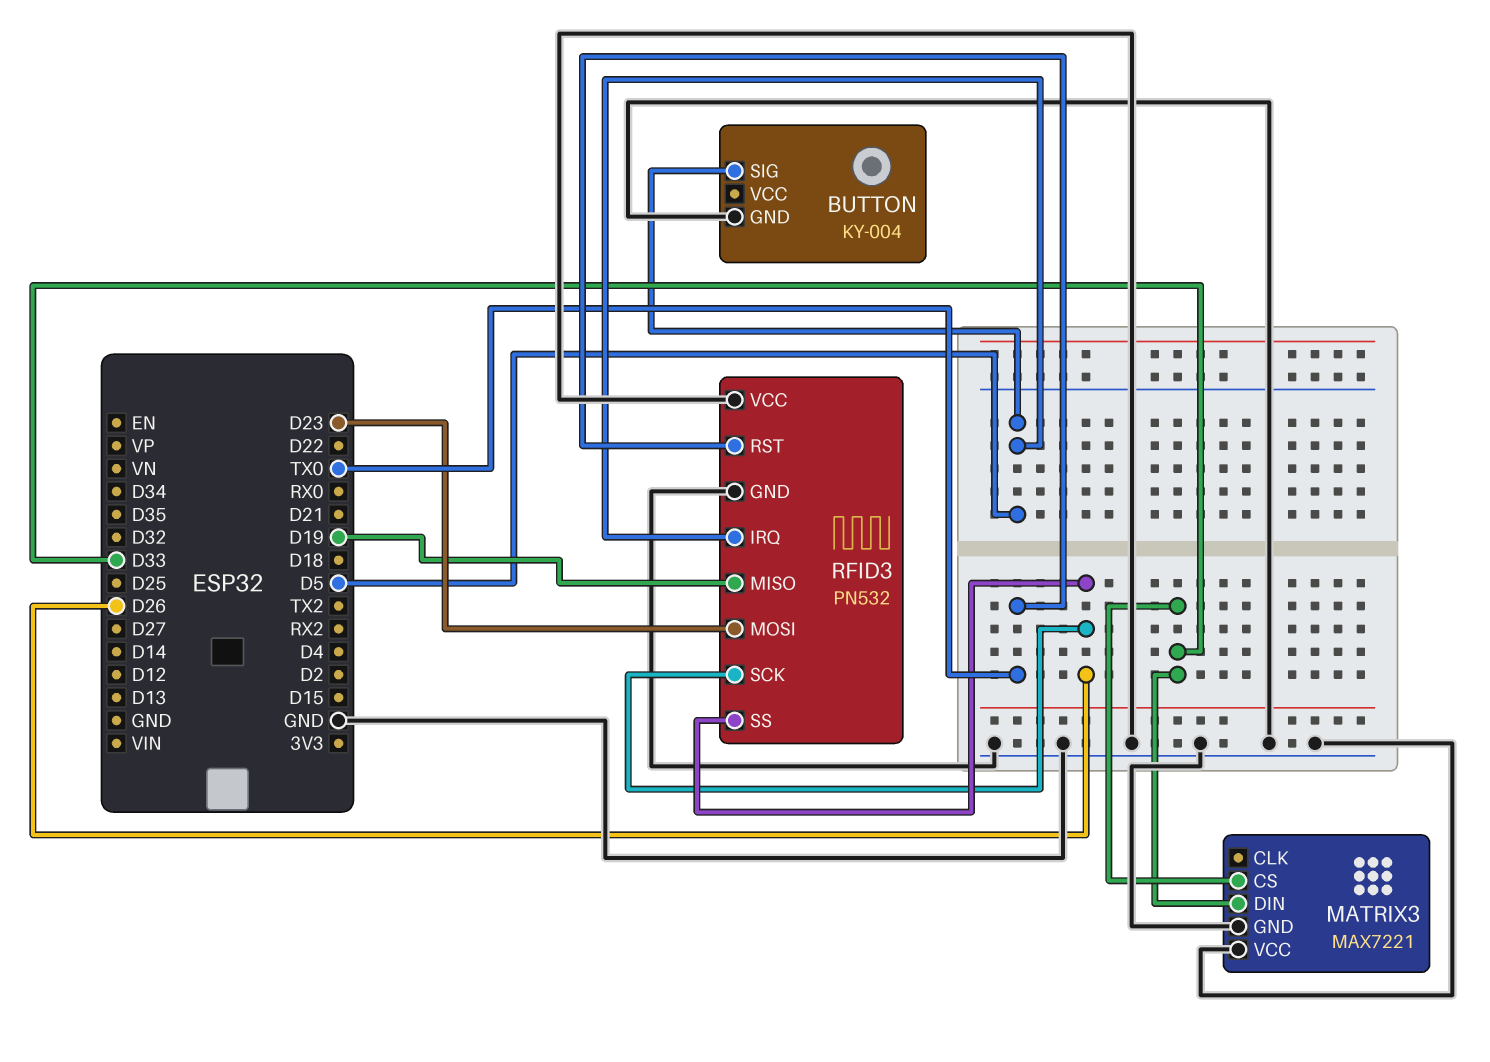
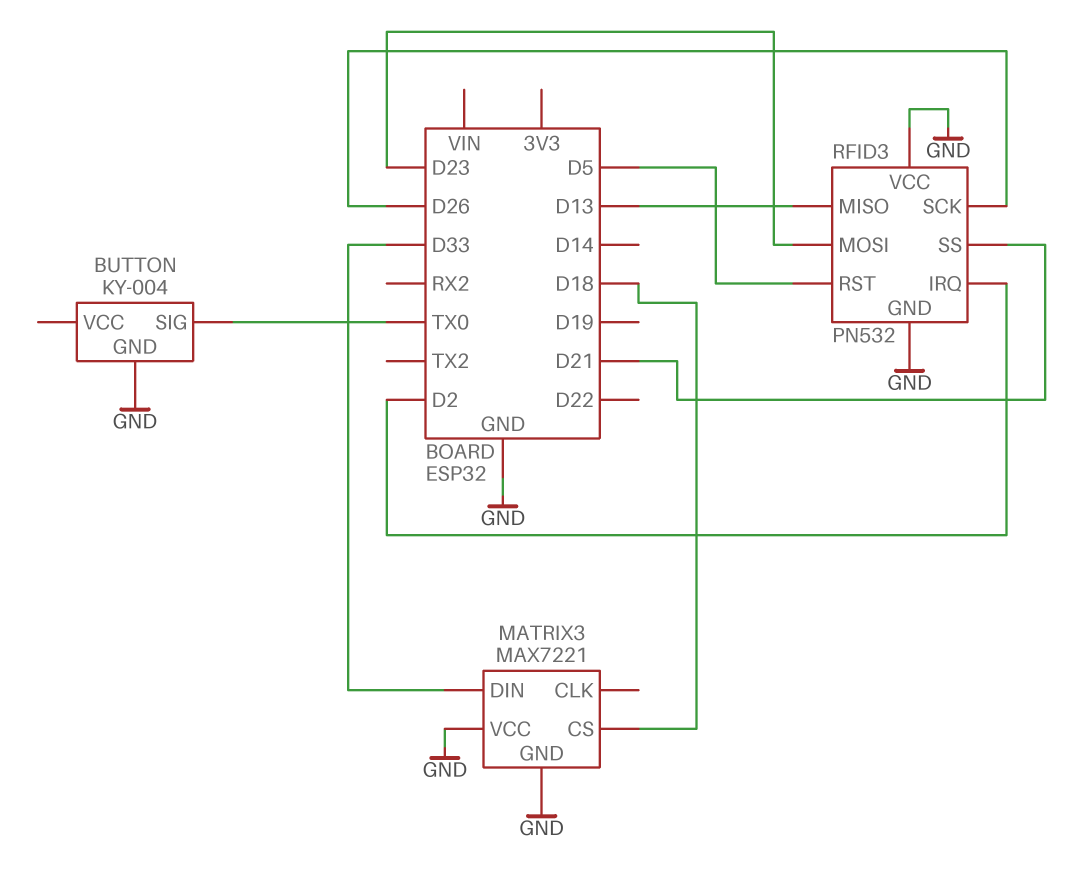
BUTTON pin SIG: D5 -> TX0
MATRIX3 pin CS: D33 -> D18
RFID3 pin IRQ: D5 -> D2
RFID3 pin MISO: D19 -> D13
RFID3 pin RST: TX0 -> D5
RFID3 pin SS: D26 -> D21

